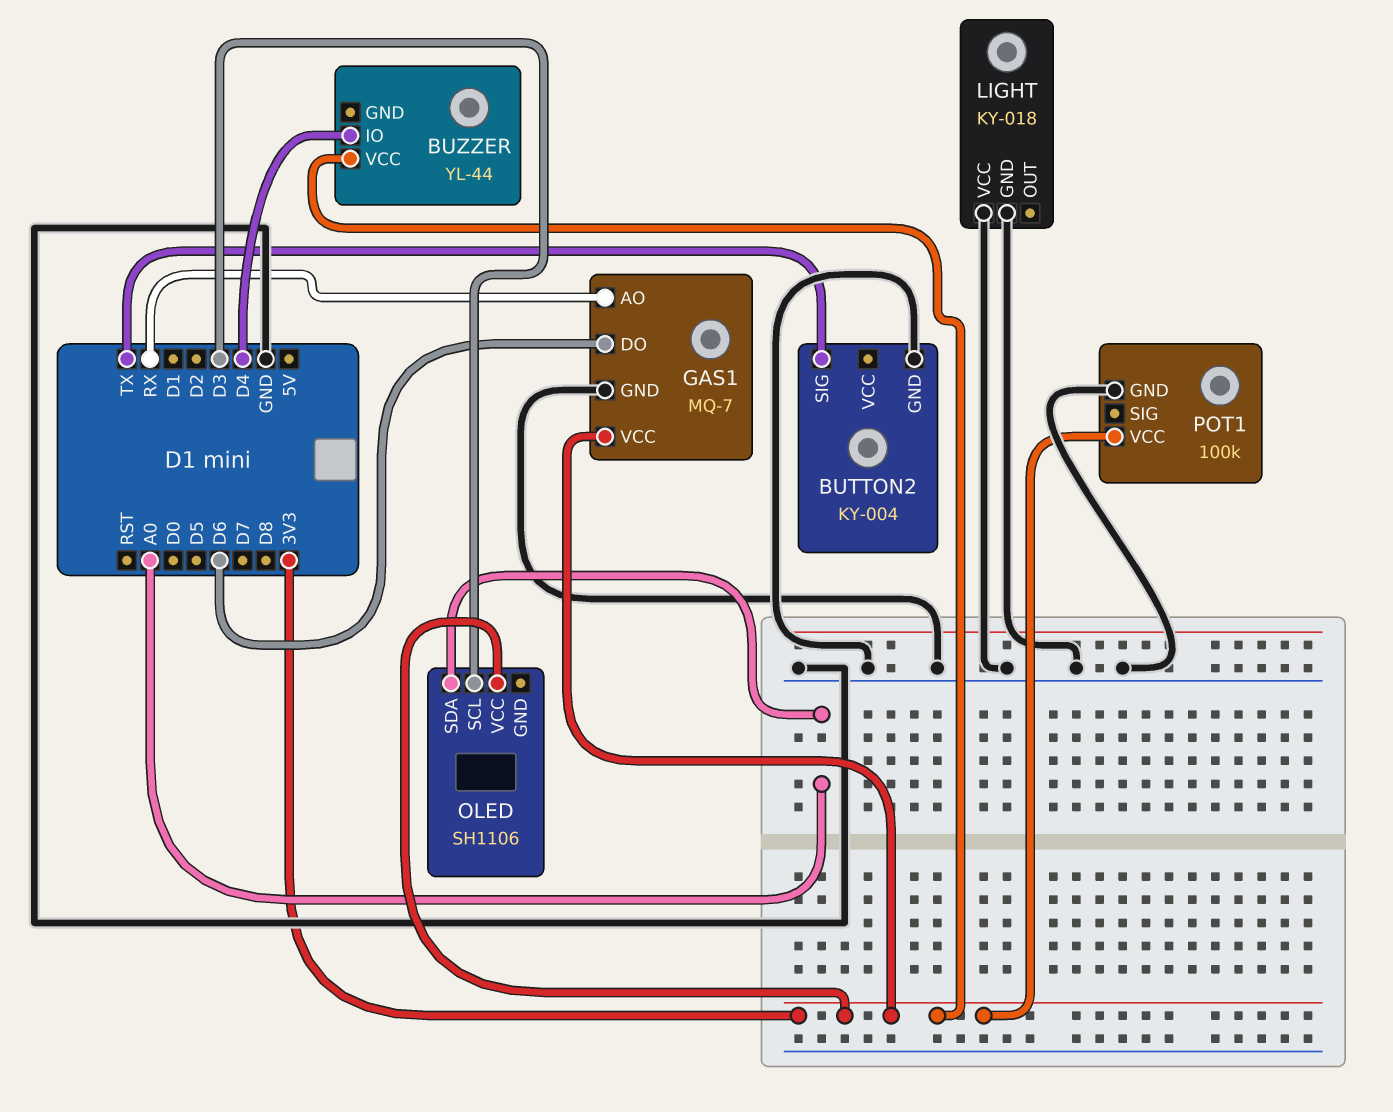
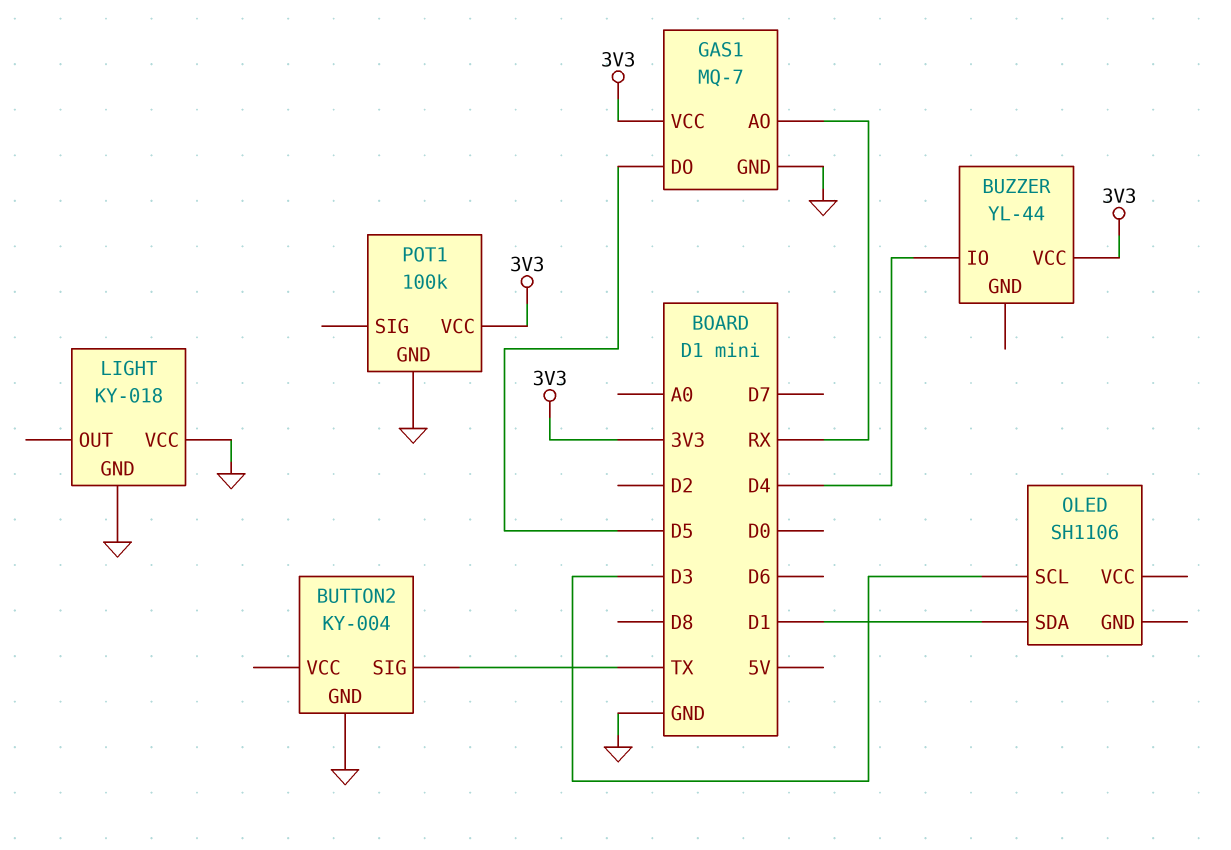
GAS1 pin DO: D6 -> D5
OLED pin SDA: A0 -> D1
OLED pin VCC: 3V3 -> none

